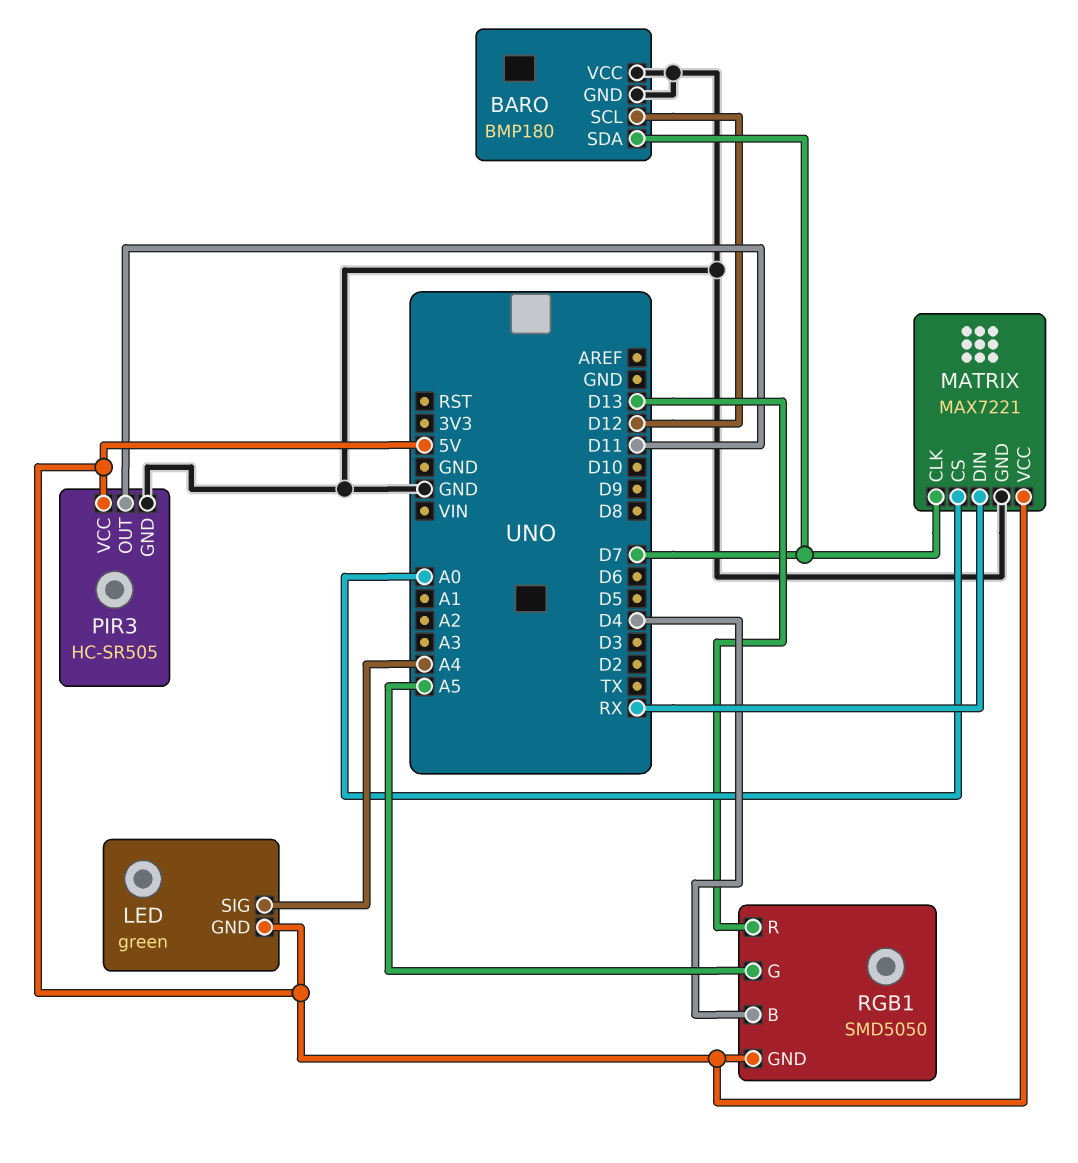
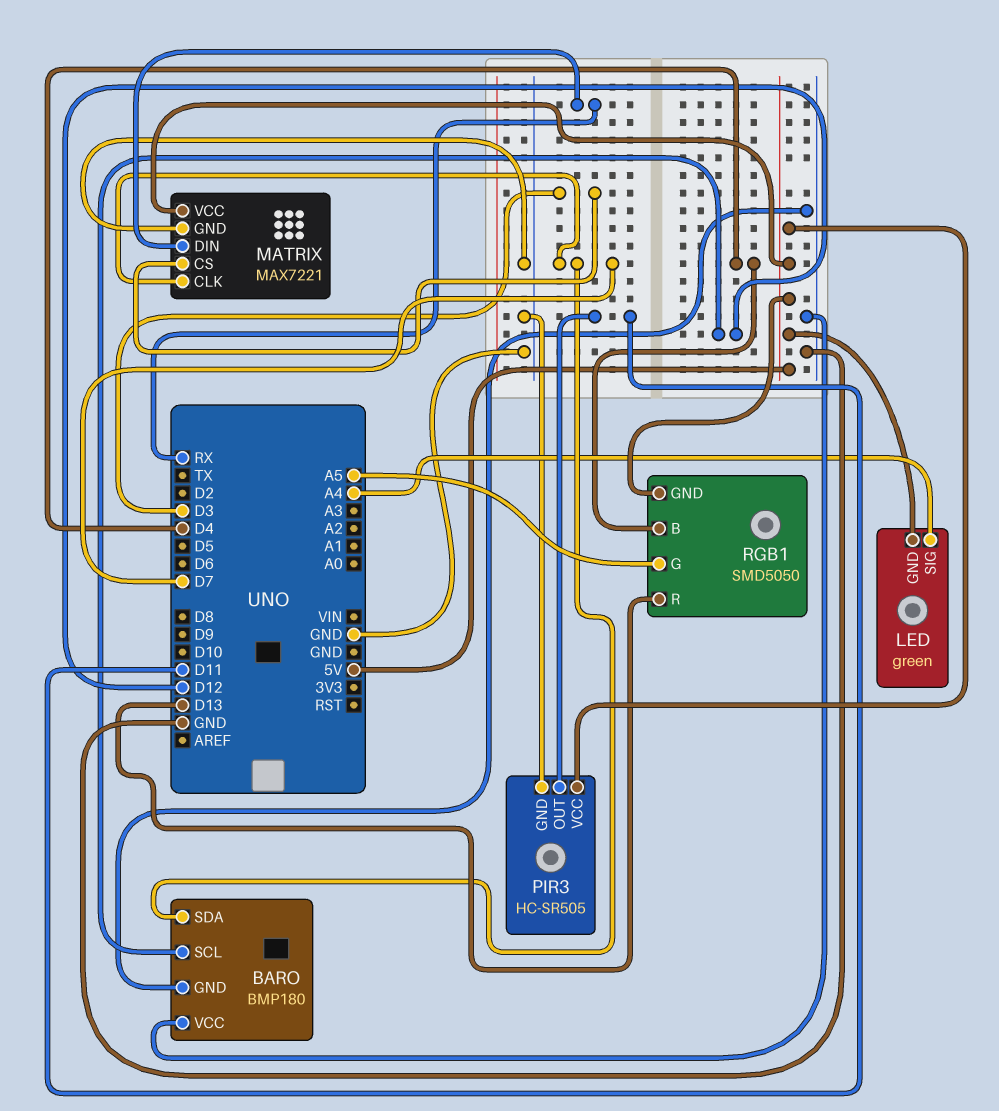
MATRIX pin CS: A0 -> D3

